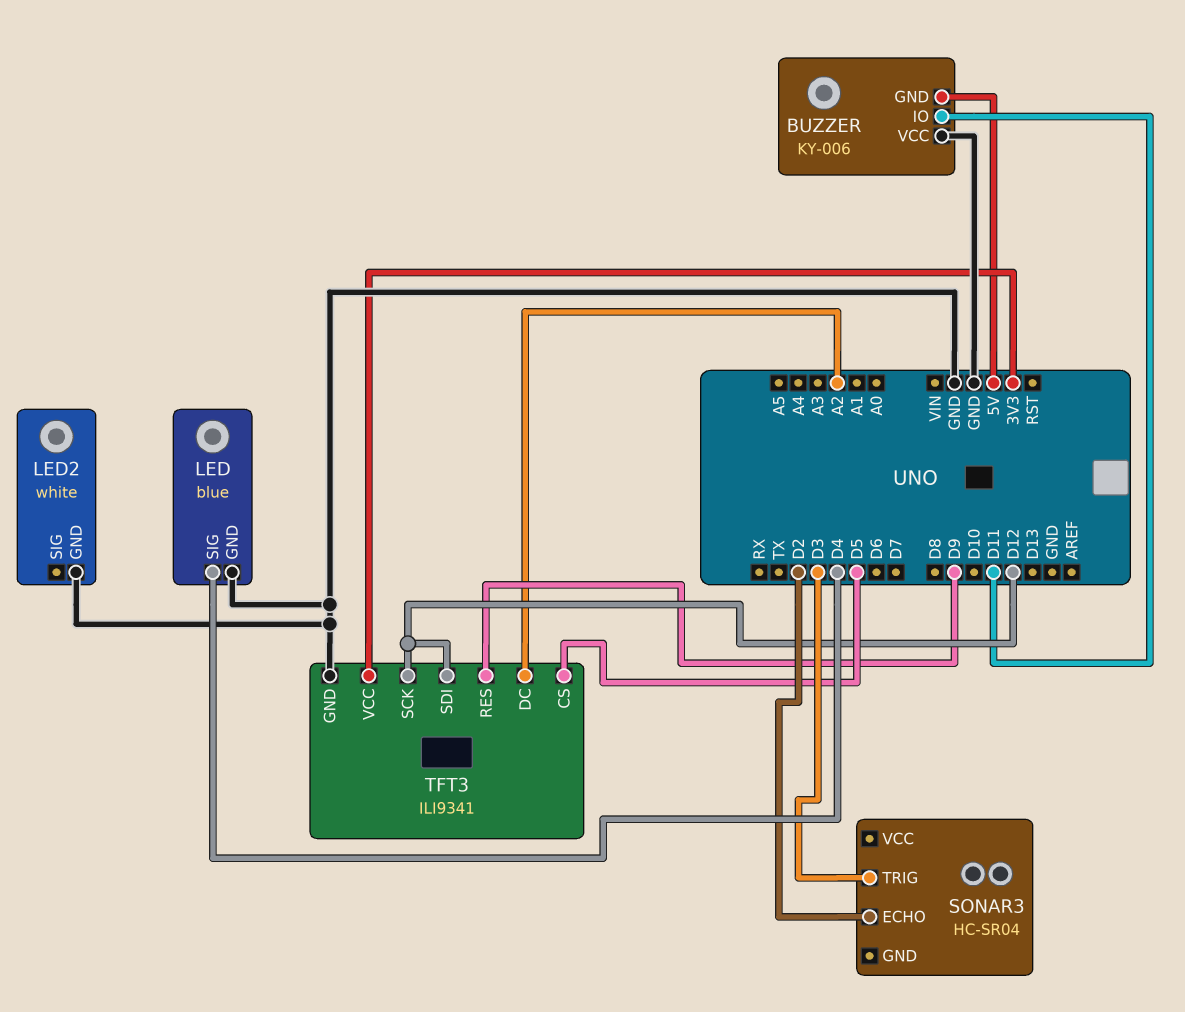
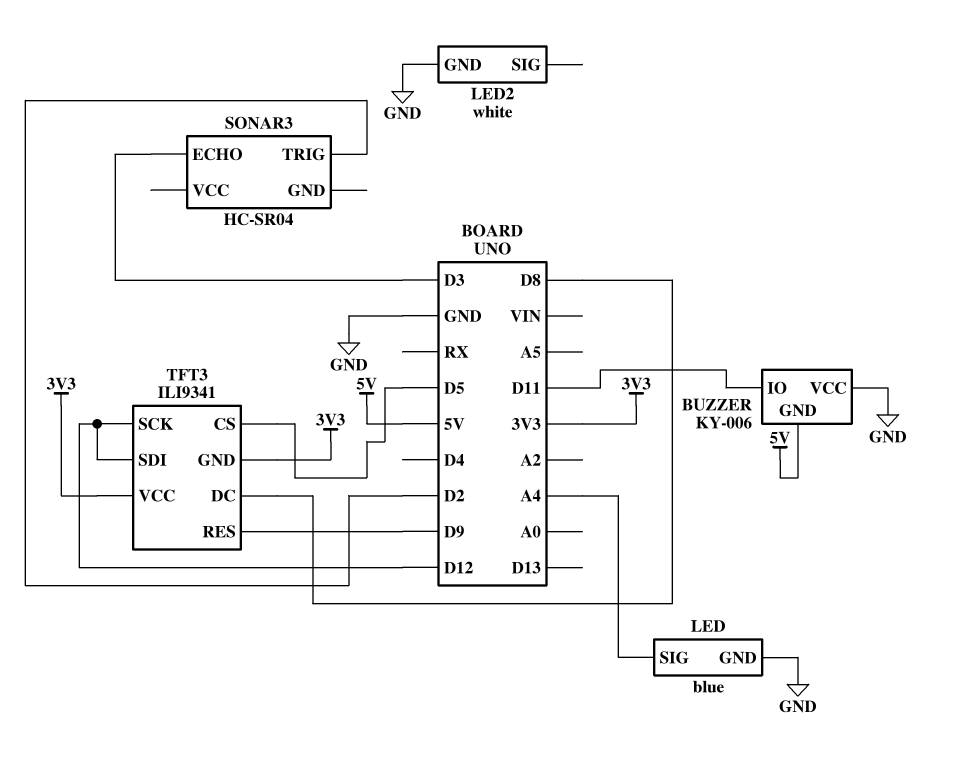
LED pin SIG: D4 -> A4
SONAR3 pin ECHO: D2 -> D3
SONAR3 pin TRIG: D3 -> D2
TFT3 pin DC: A2 -> D8
TFT3 pin GND: GND -> 3V3

